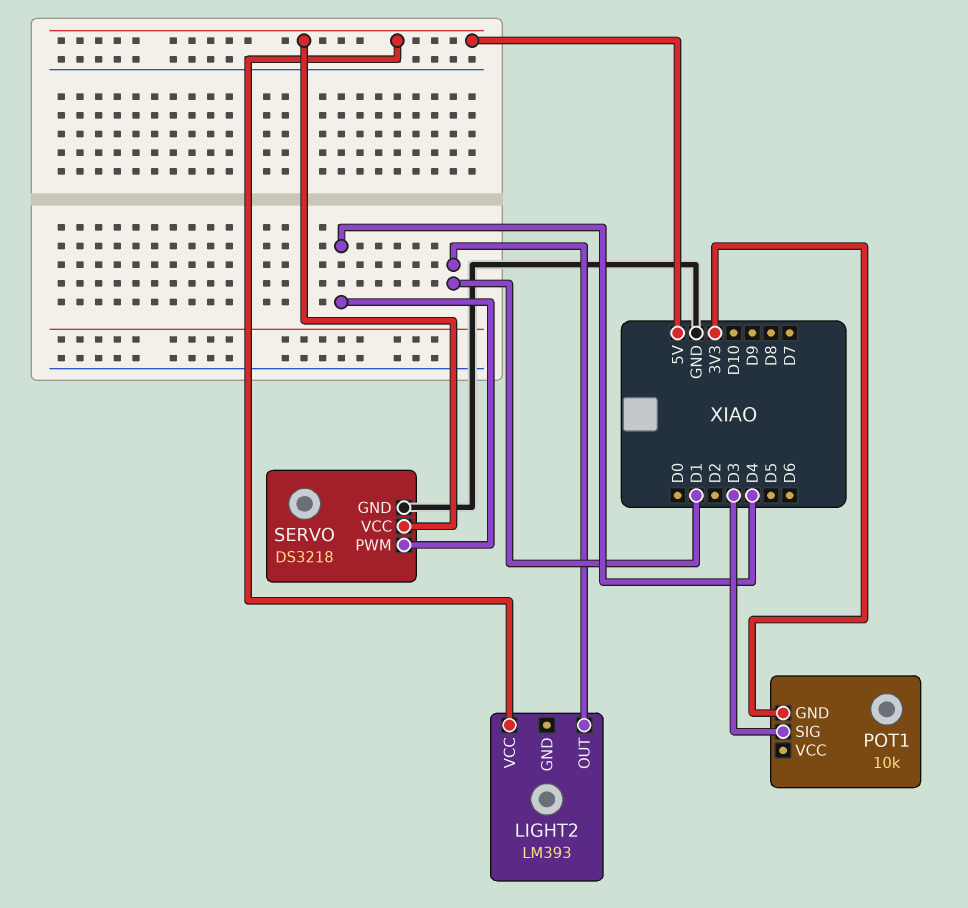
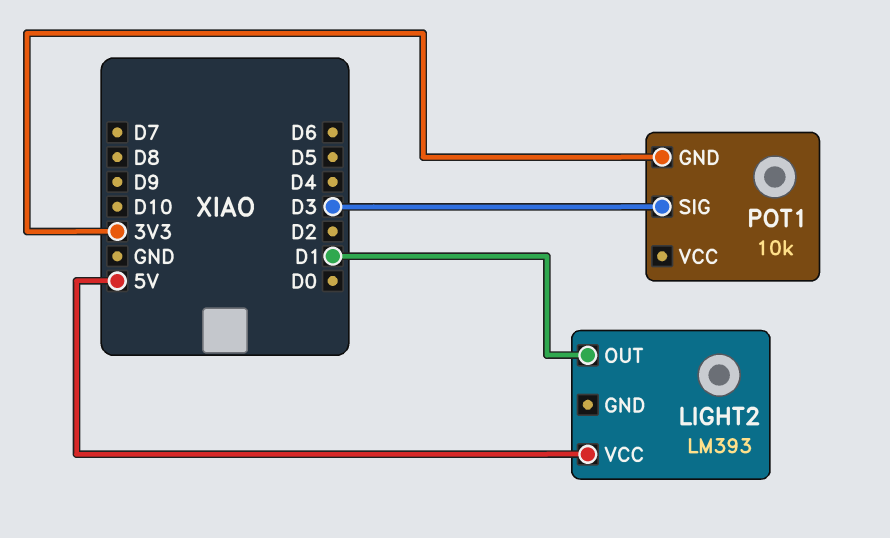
SERVO: DS3218 -> none
SERVO pin GND: GND -> none
SERVO pin PWM: D4 -> none
SERVO pin VCC: 5V -> none

